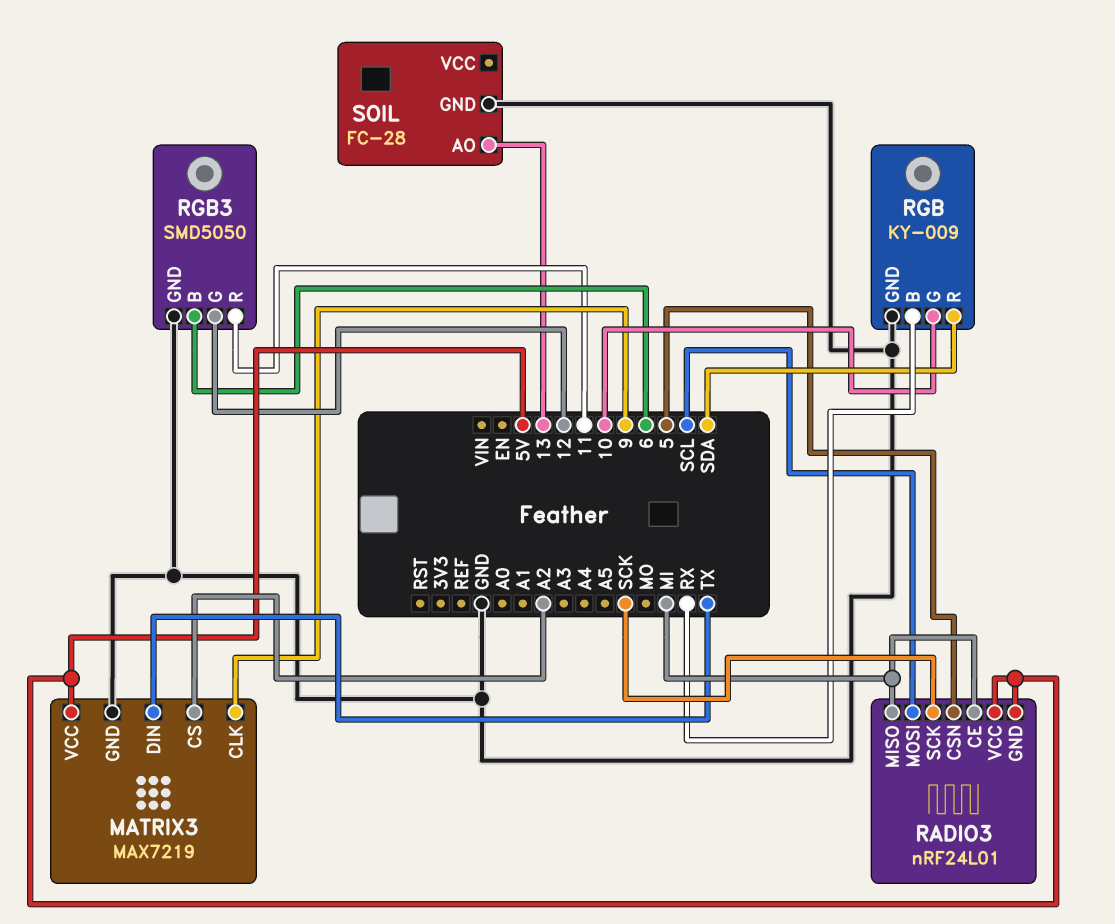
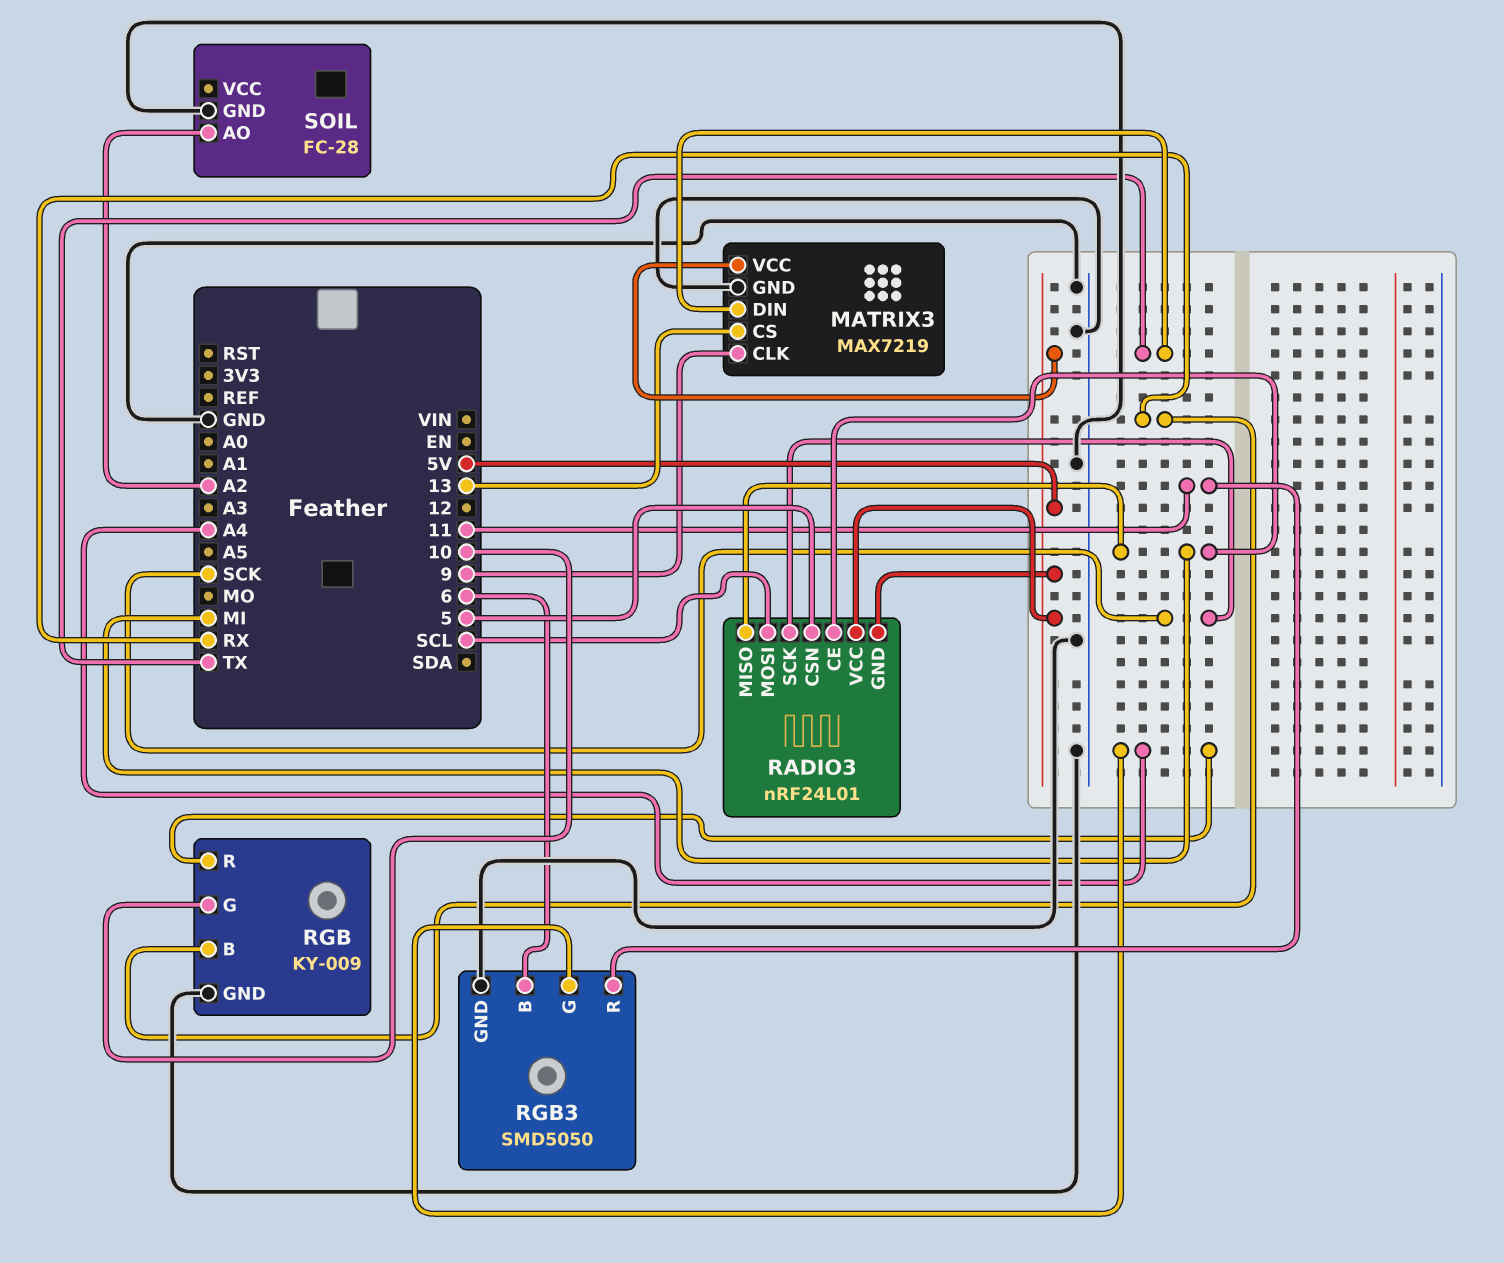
MATRIX3 pin CS: A2 -> 13
RGB pin R: SDA -> A4
RGB3 pin G: 12 -> A4
SOIL pin AO: 13 -> A2

